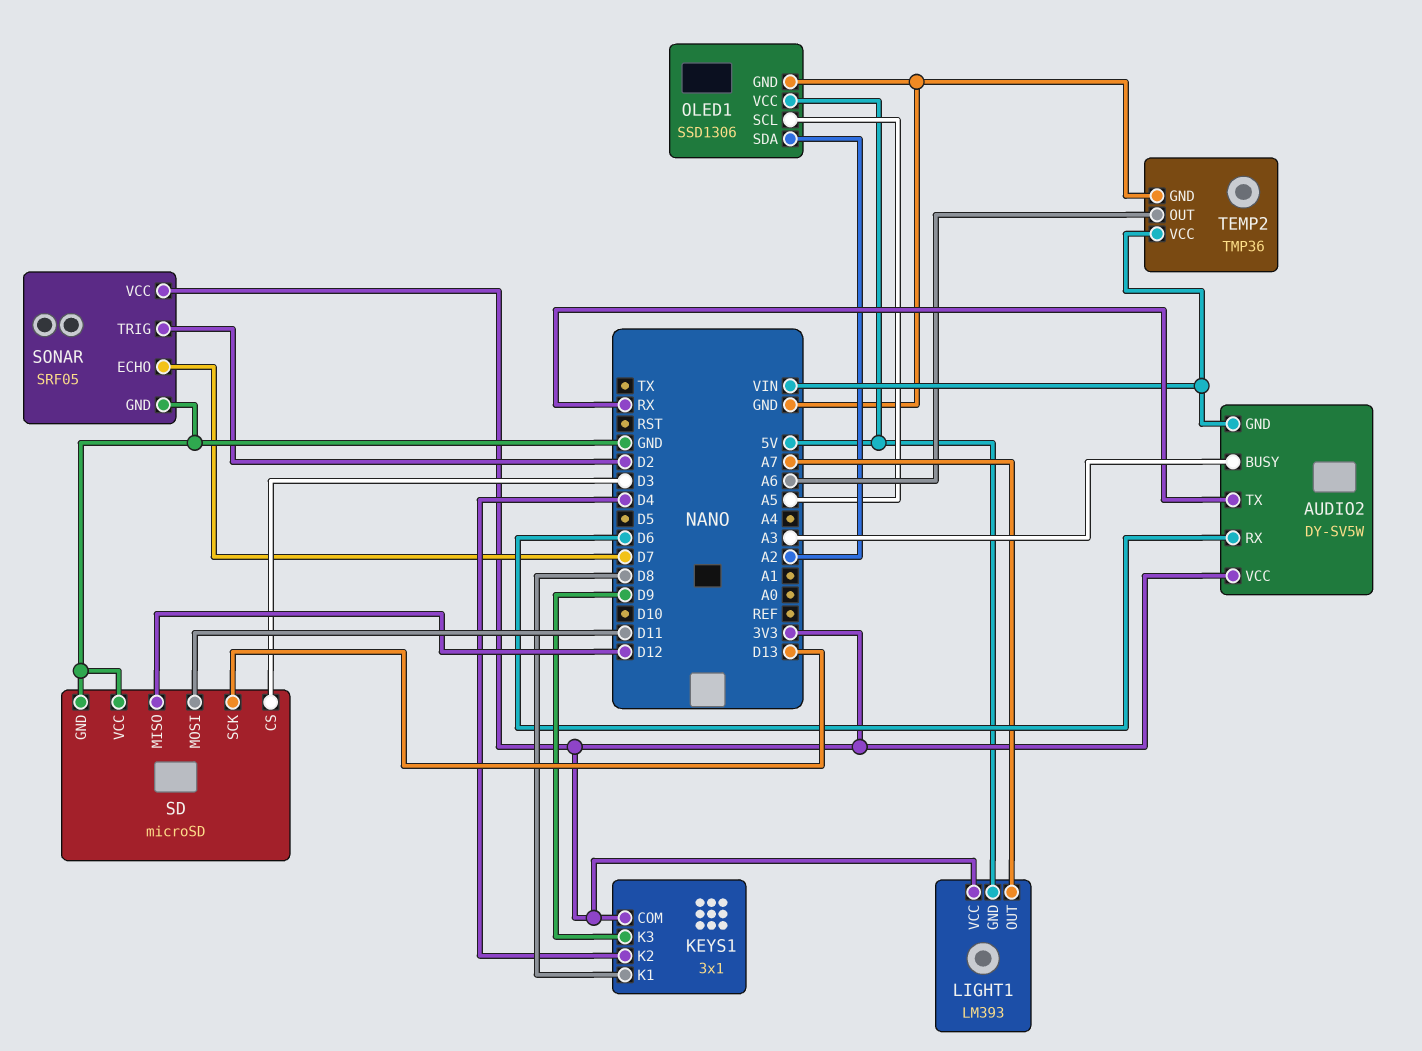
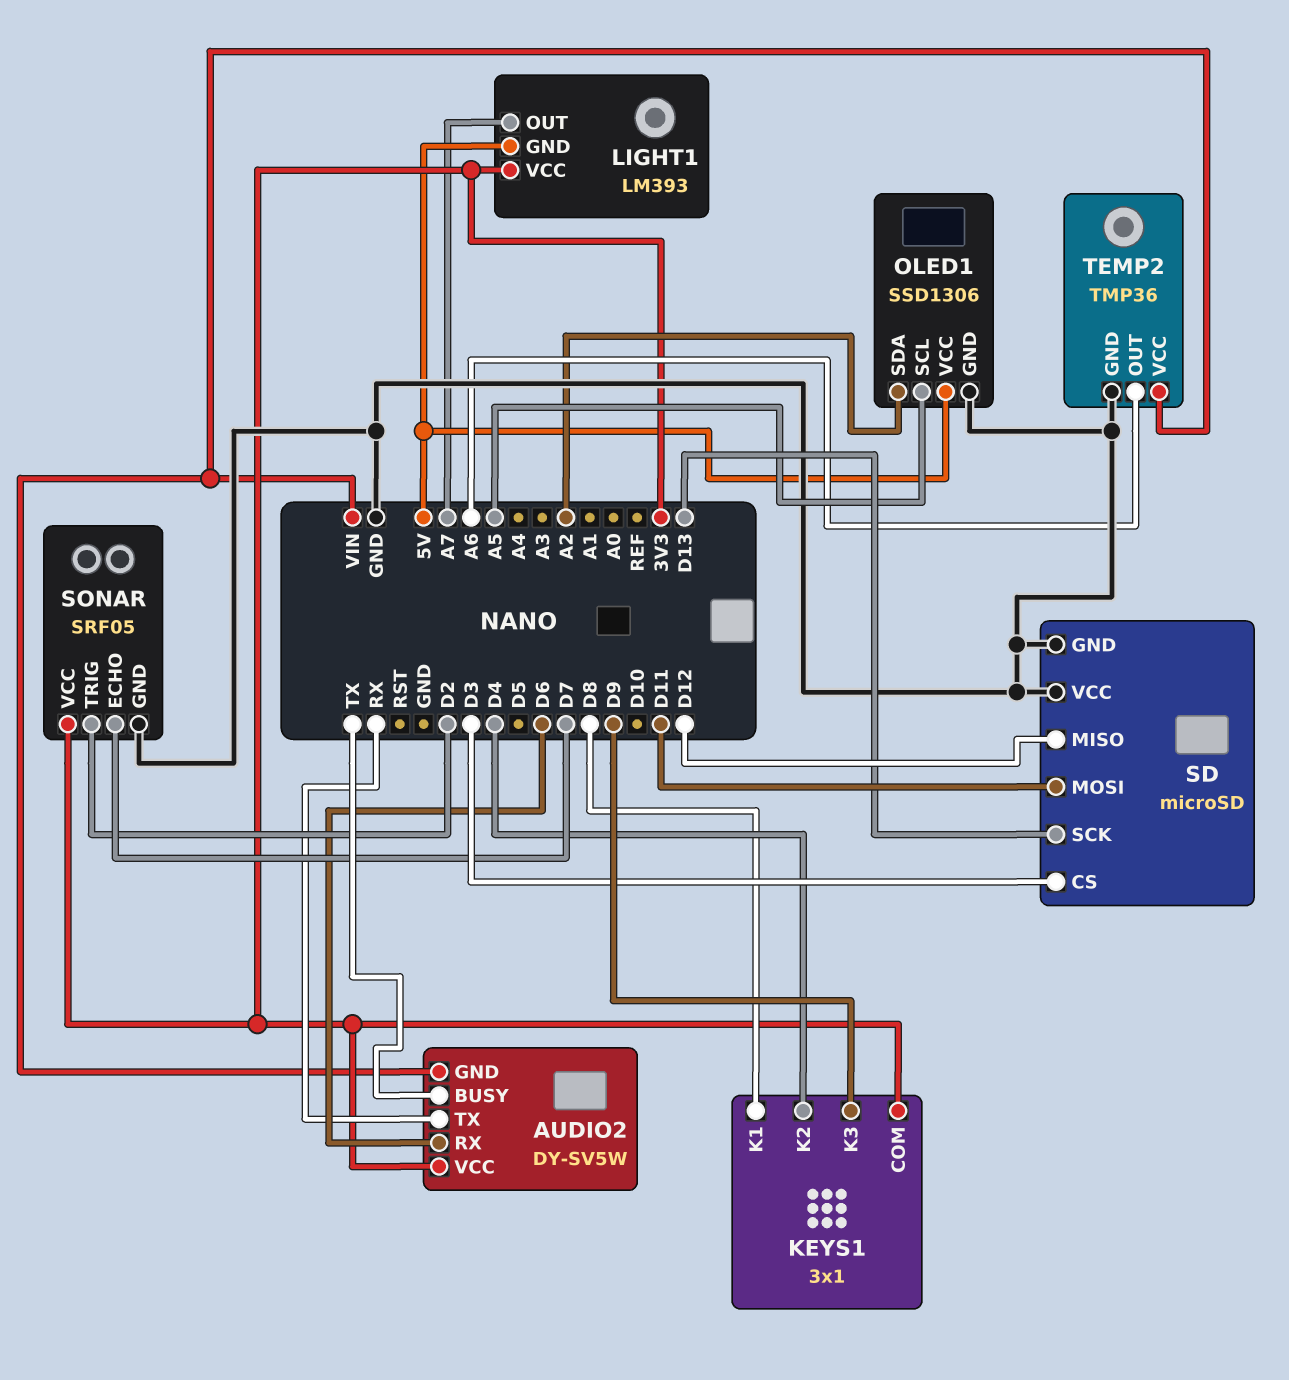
AUDIO2 pin BUSY: A3 -> TX

